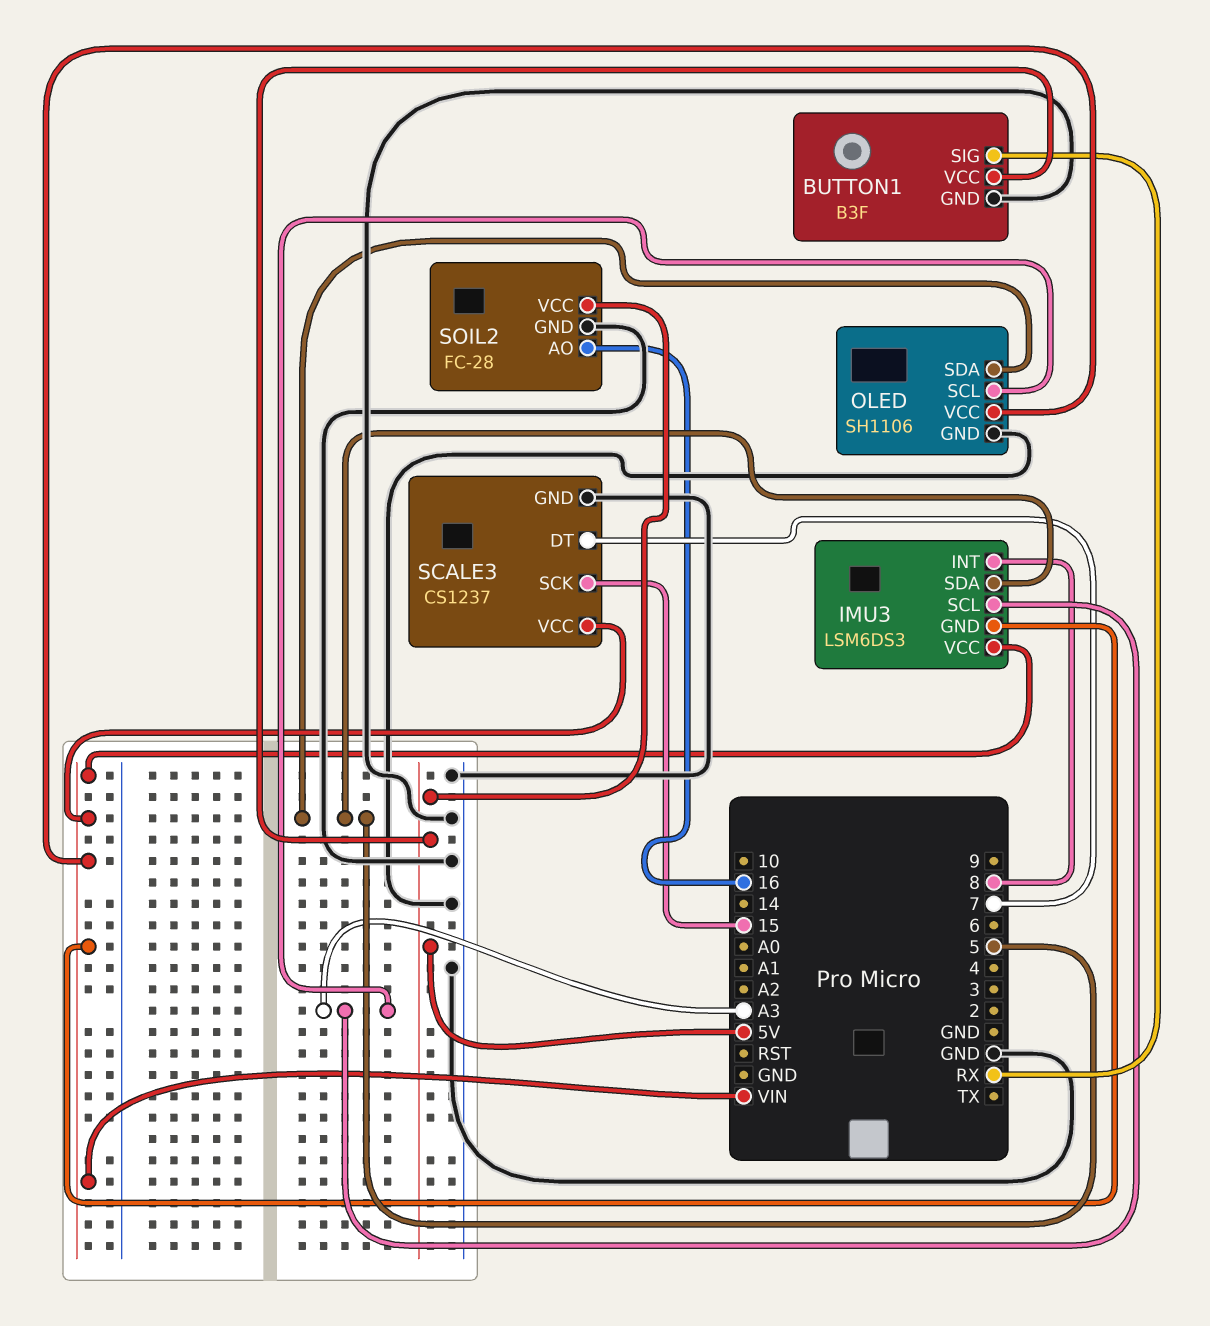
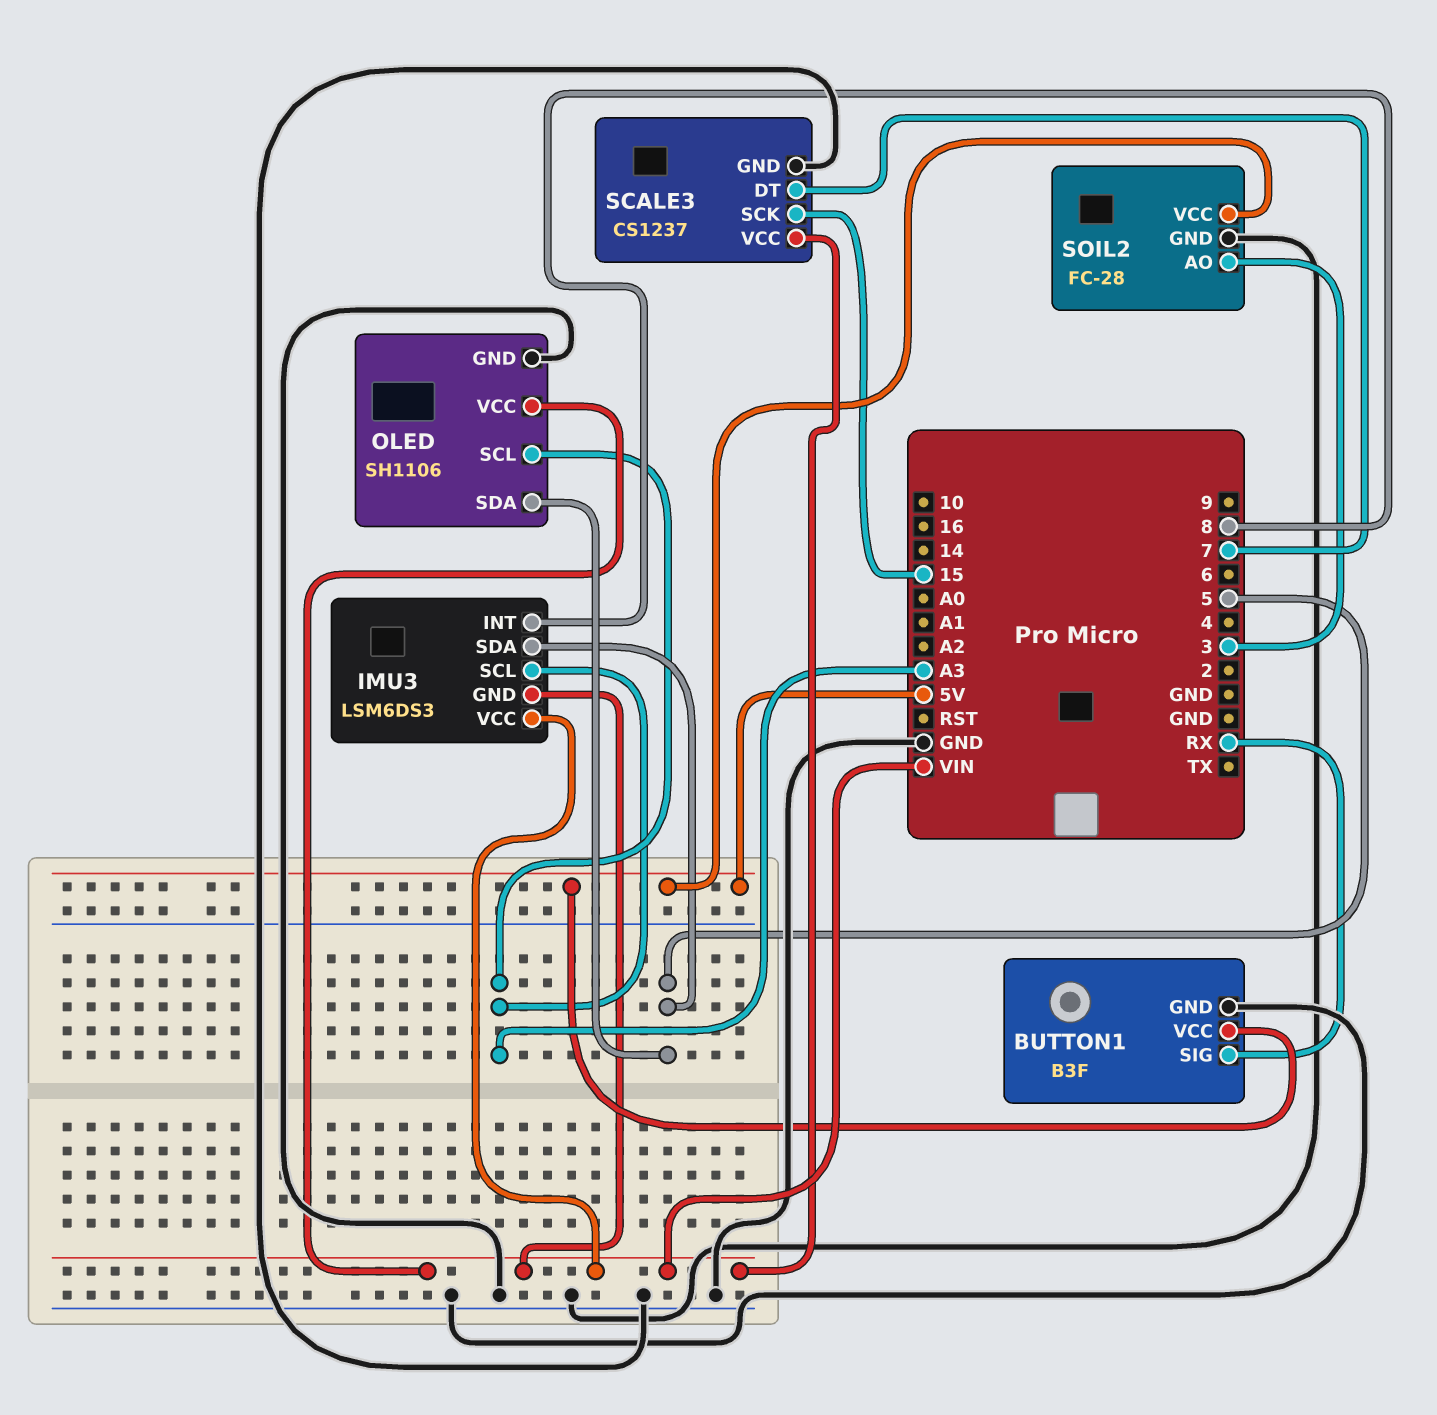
SOIL2 pin AO: 16 -> 3

